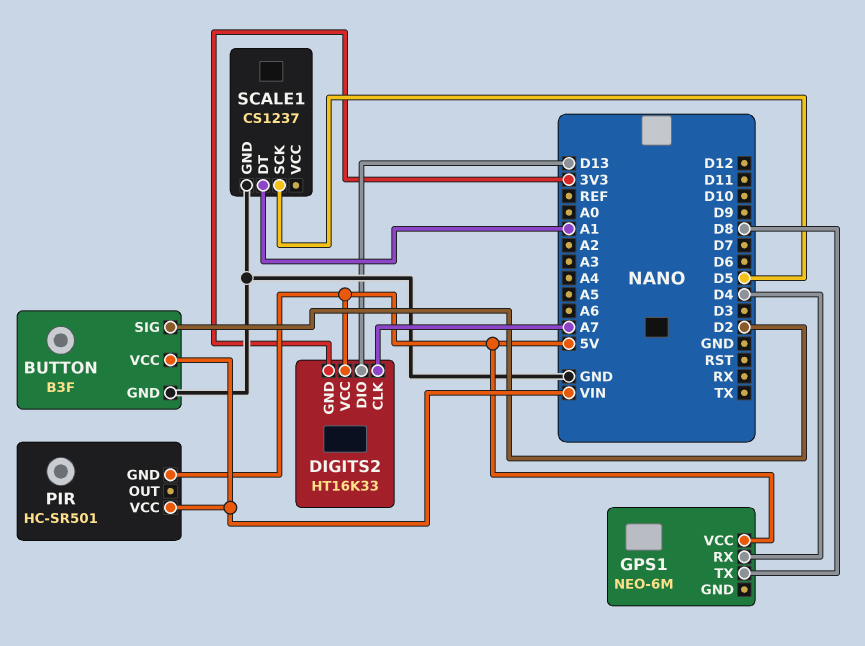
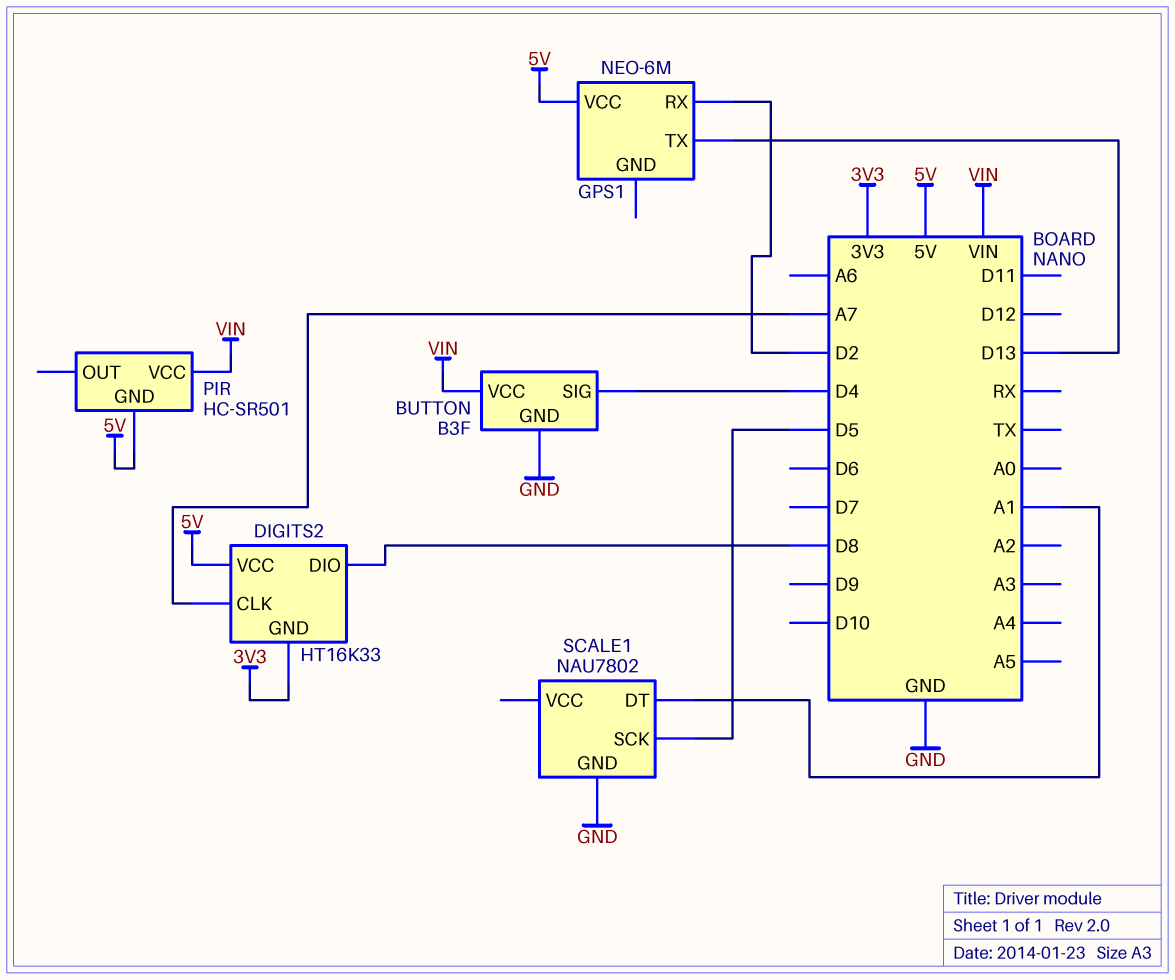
BUTTON pin SIG: D2 -> D4
DIGITS2 pin DIO: D13 -> D8
GPS1 pin RX: D4 -> D2
GPS1 pin TX: D8 -> D13
SCALE1: CS1237 -> NAU7802

